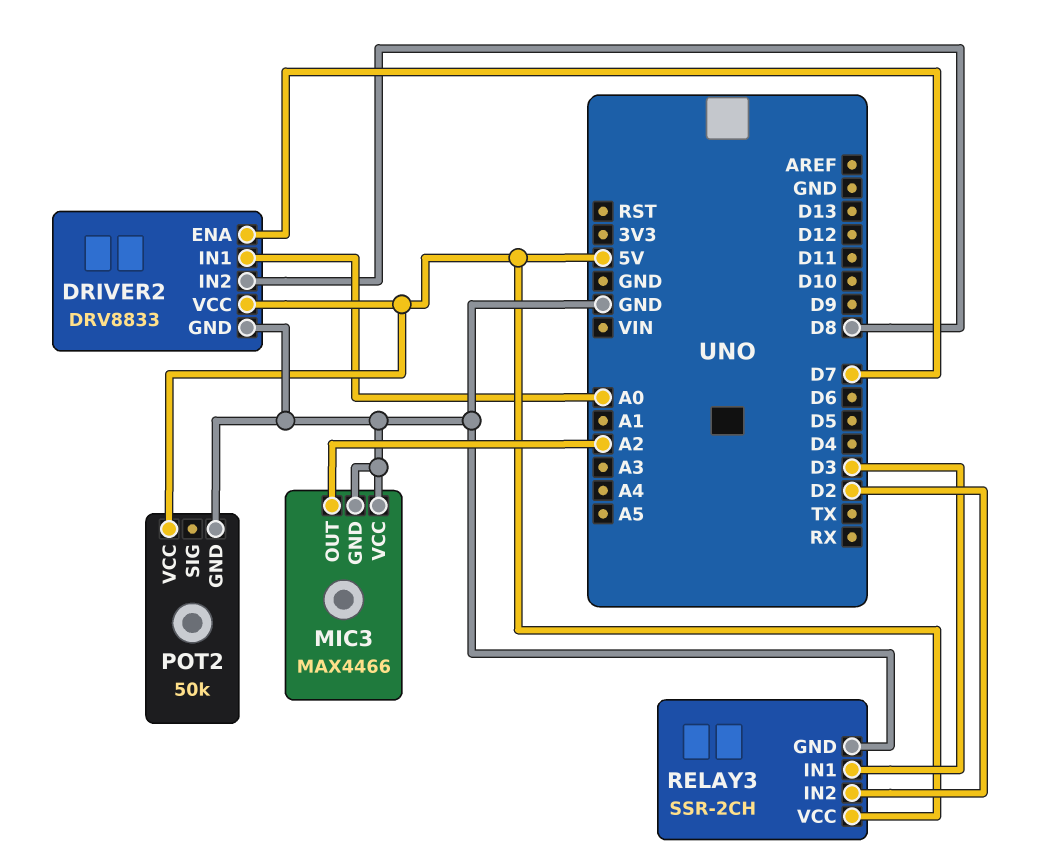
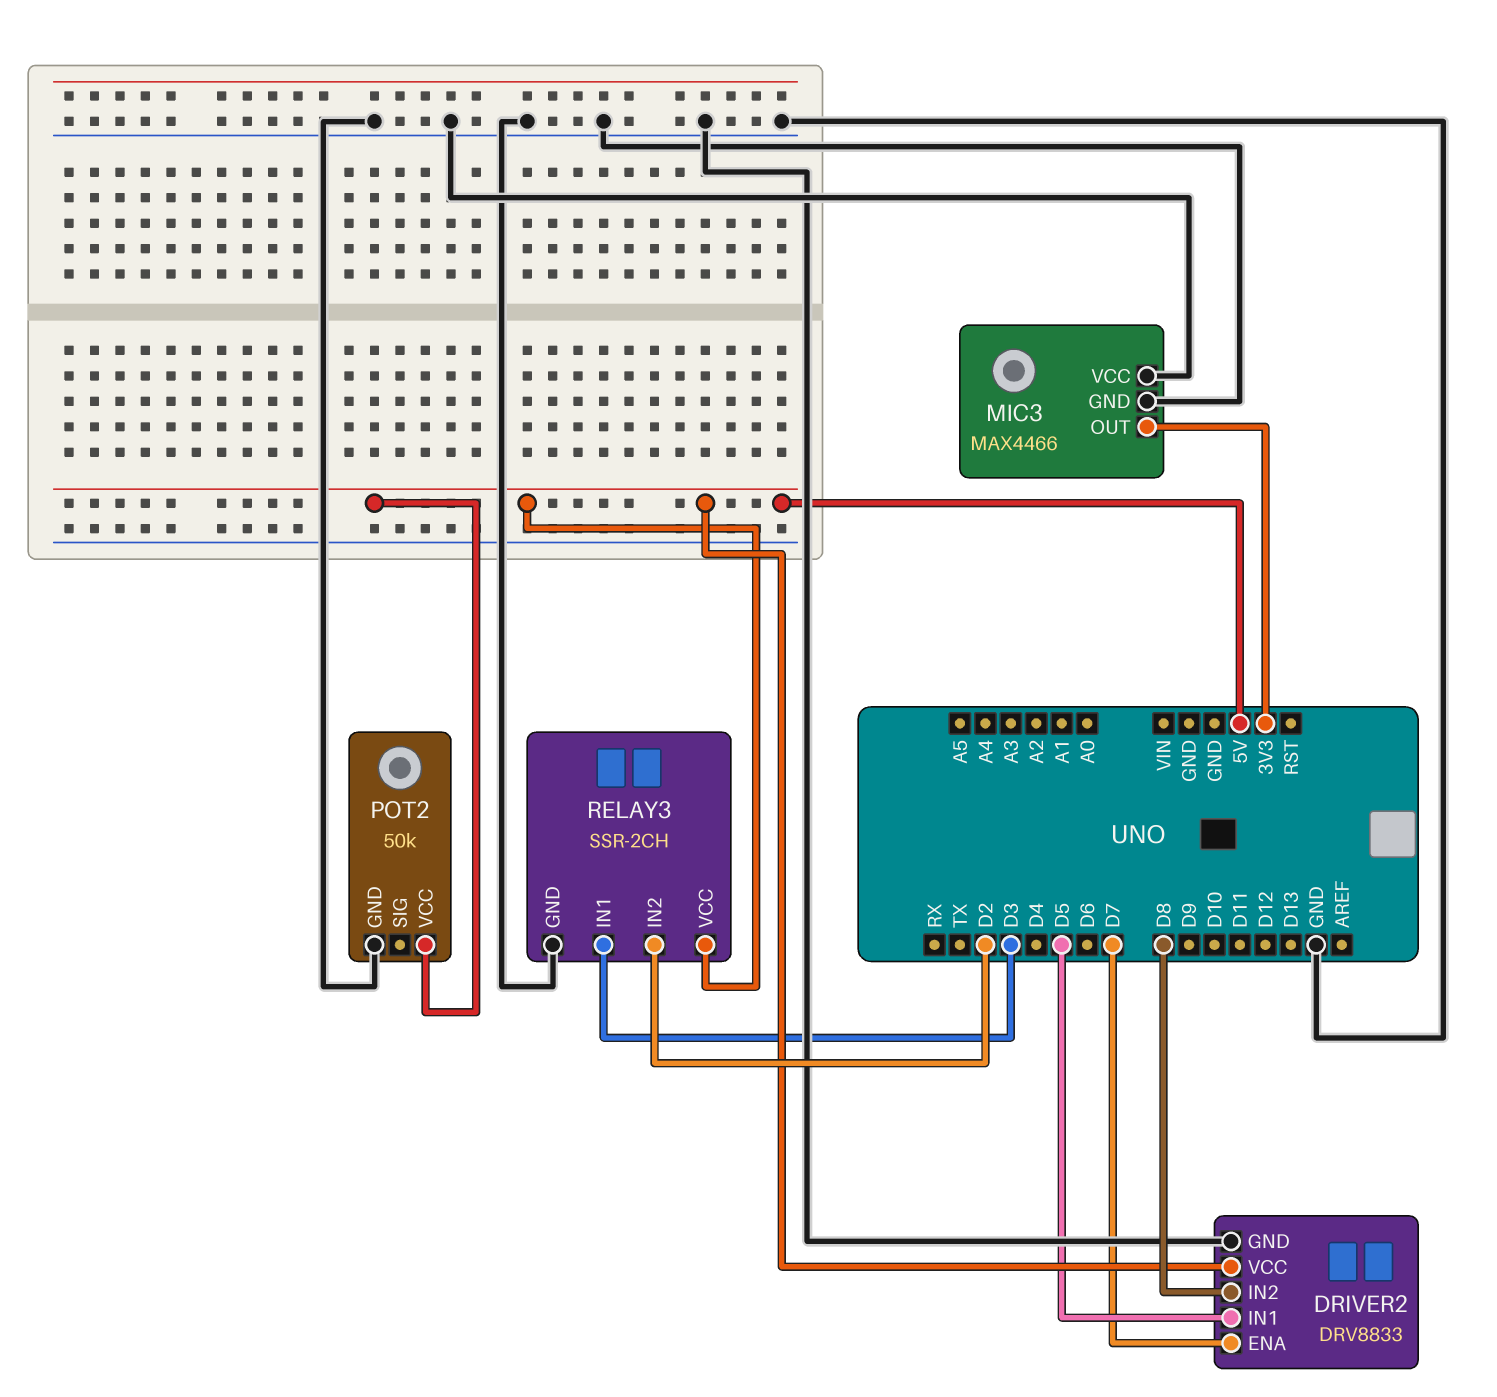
DRIVER2 pin IN1: A0 -> D5
MIC3 pin OUT: A2 -> 3V3

